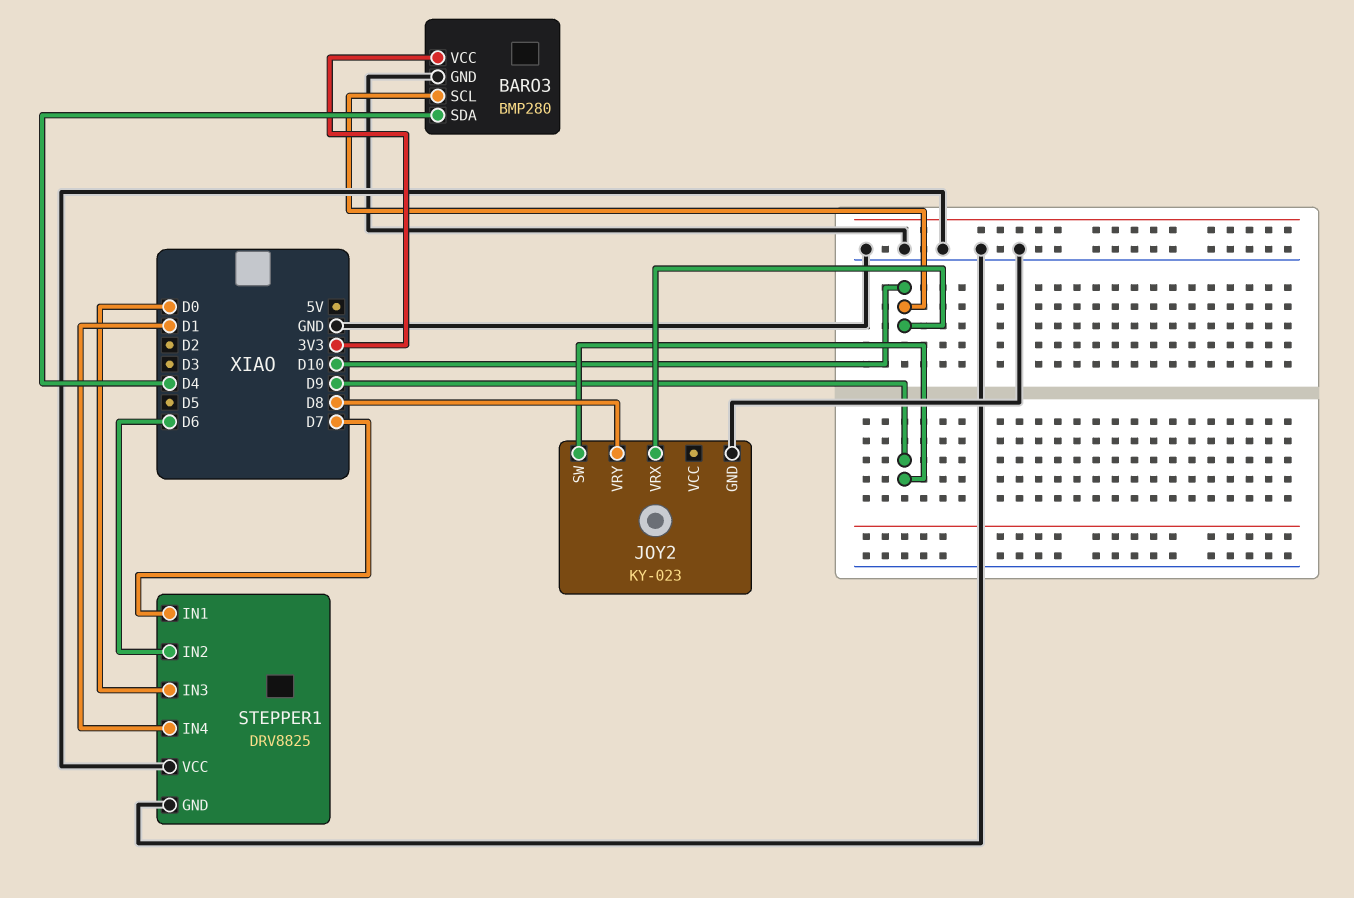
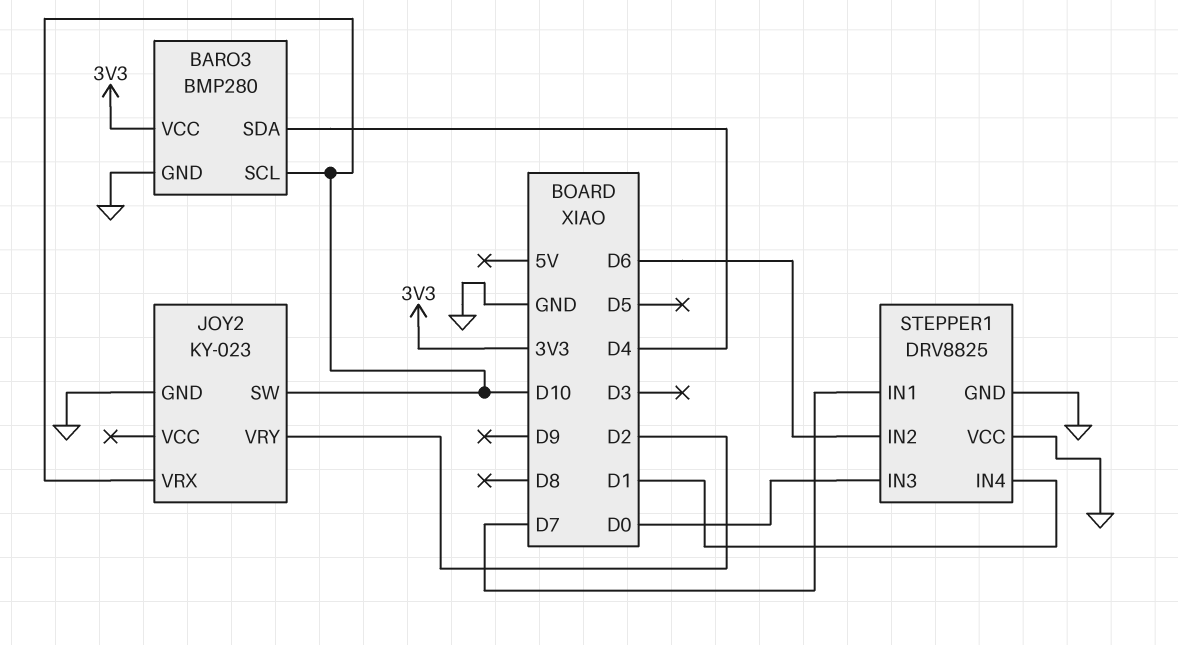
JOY2 pin SW: D9 -> D10
JOY2 pin VRY: D8 -> D2

